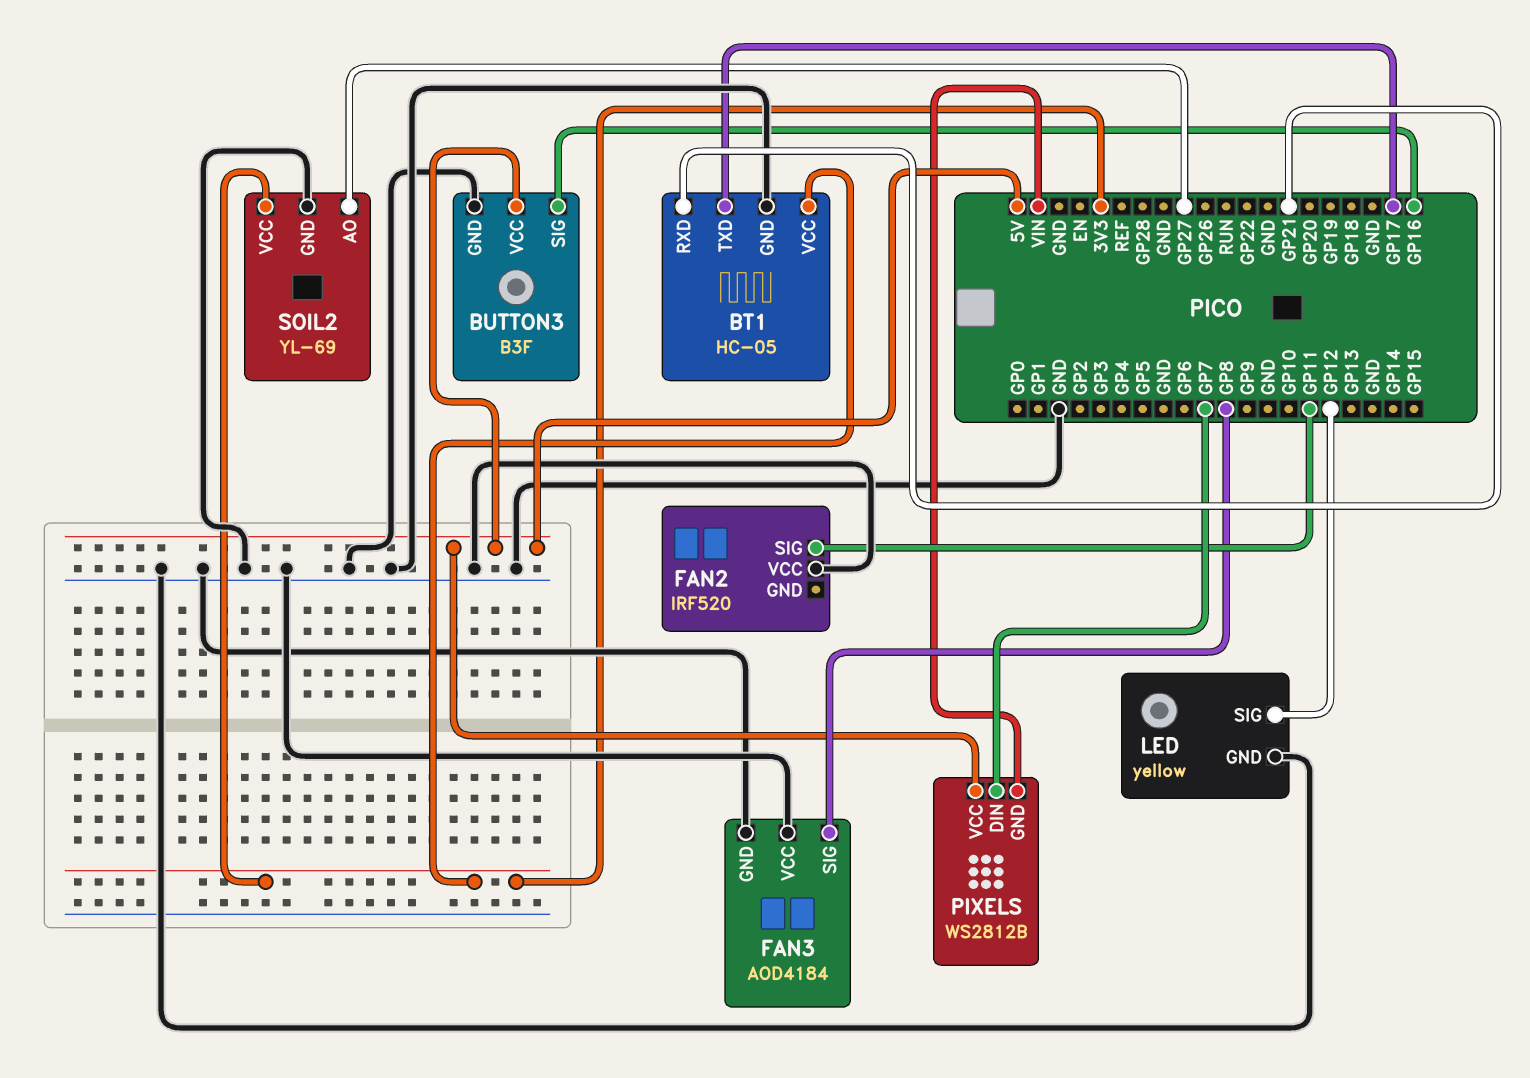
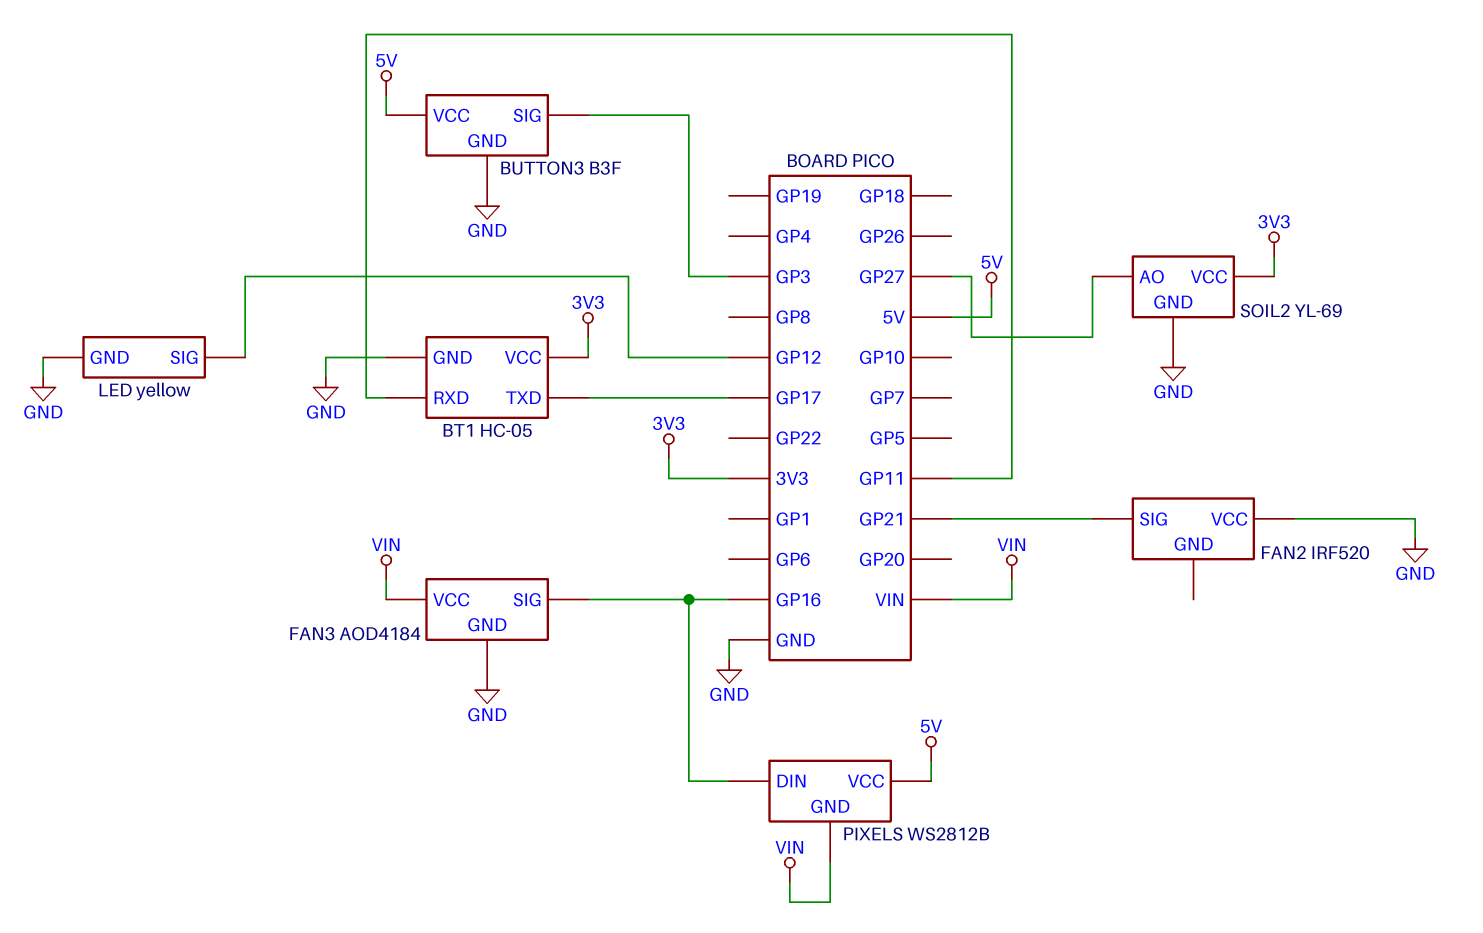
BT1 pin RXD: GP21 -> GP11
BUTTON3 pin SIG: GP16 -> GP3
FAN2 pin SIG: GP11 -> GP21
FAN3 pin SIG: GP8 -> GP16
FAN3 pin VCC: GND -> VIN
PIXELS pin DIN: GP7 -> GP16

